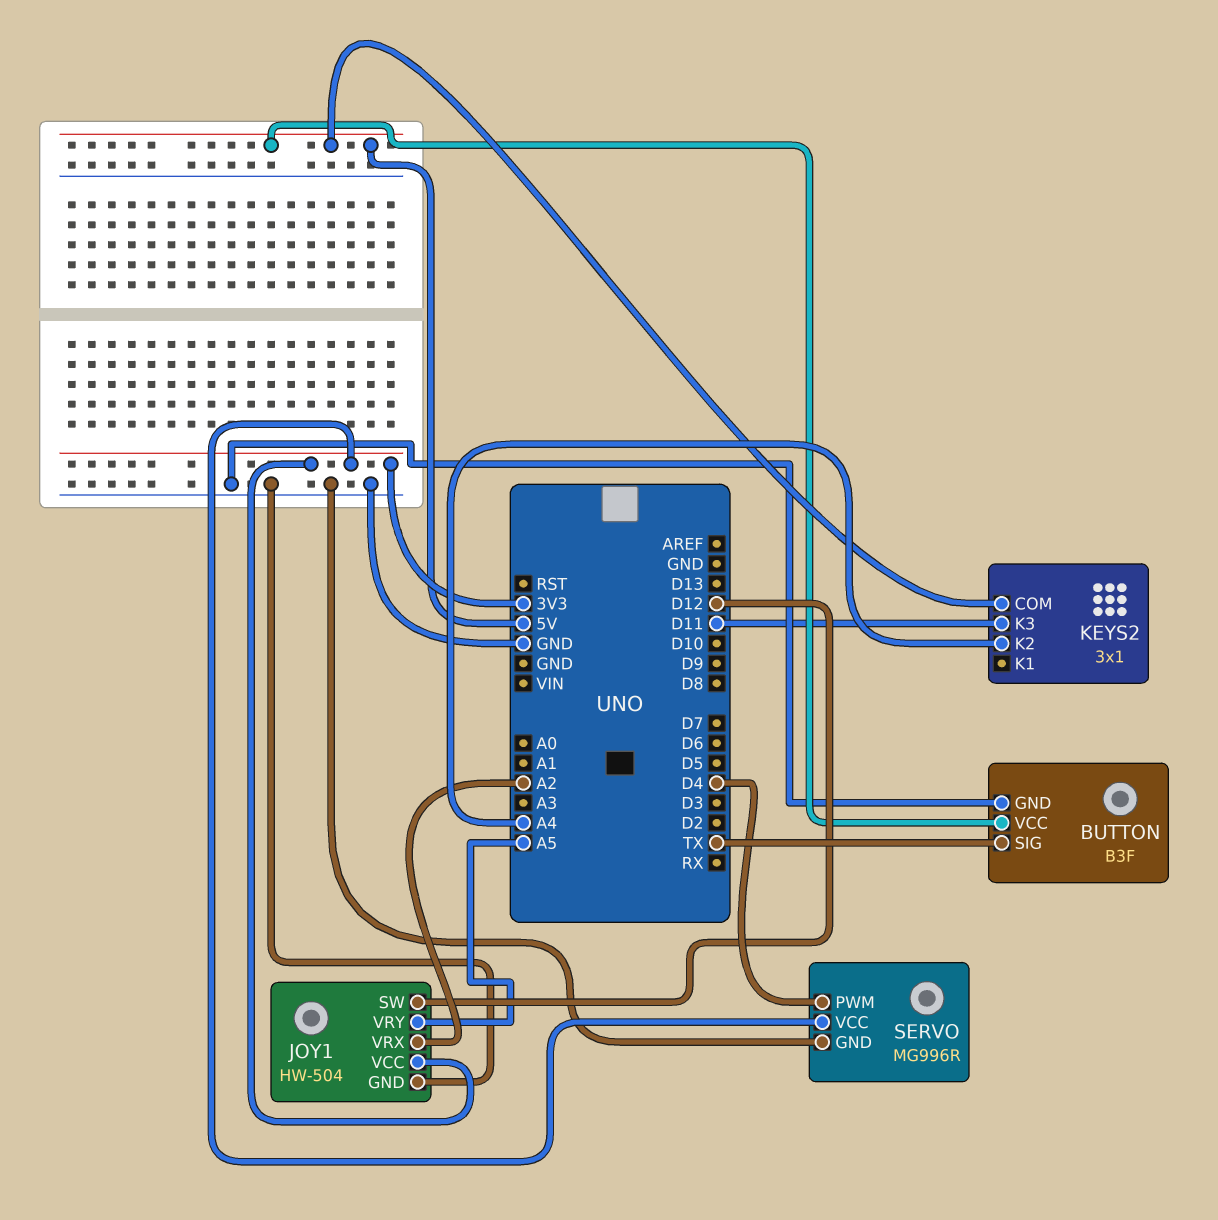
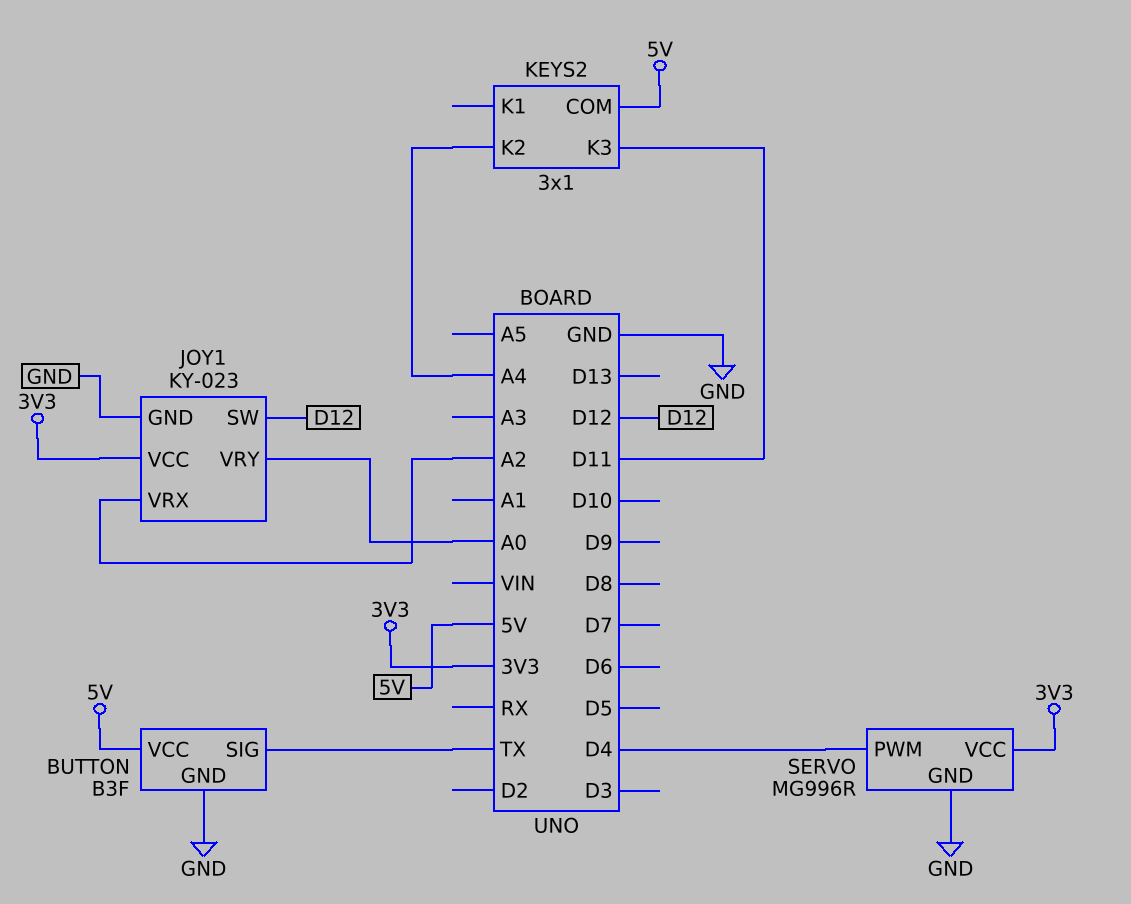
JOY1: HW-504 -> KY-023
JOY1 pin VRY: A5 -> A0

